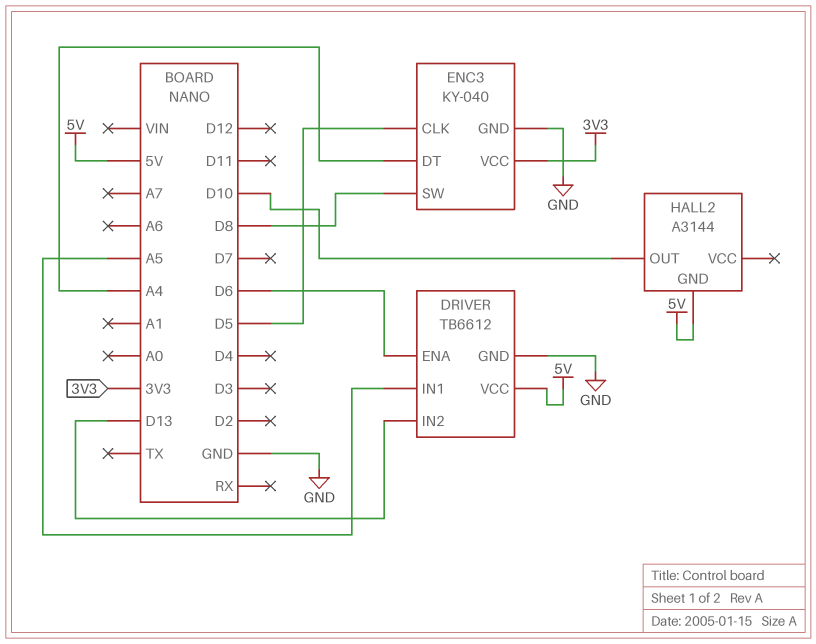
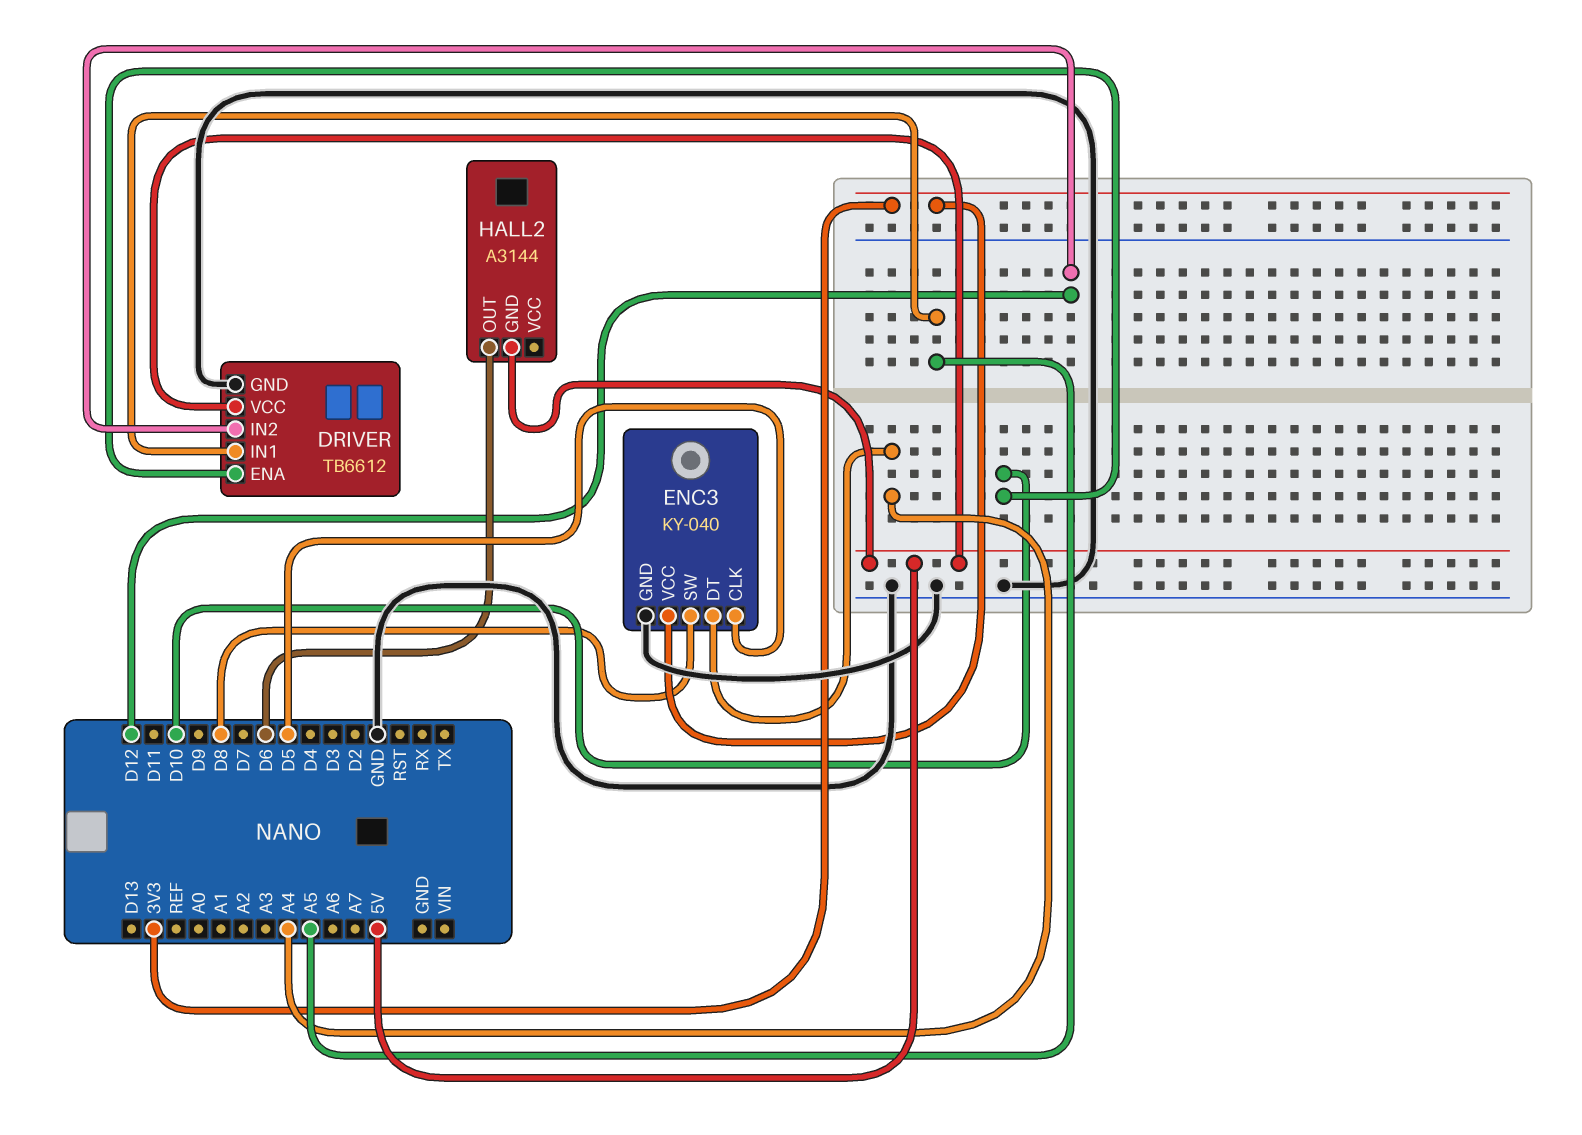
DRIVER pin ENA: D6 -> D10
DRIVER pin IN2: D13 -> D12
HALL2 pin OUT: D10 -> D6

